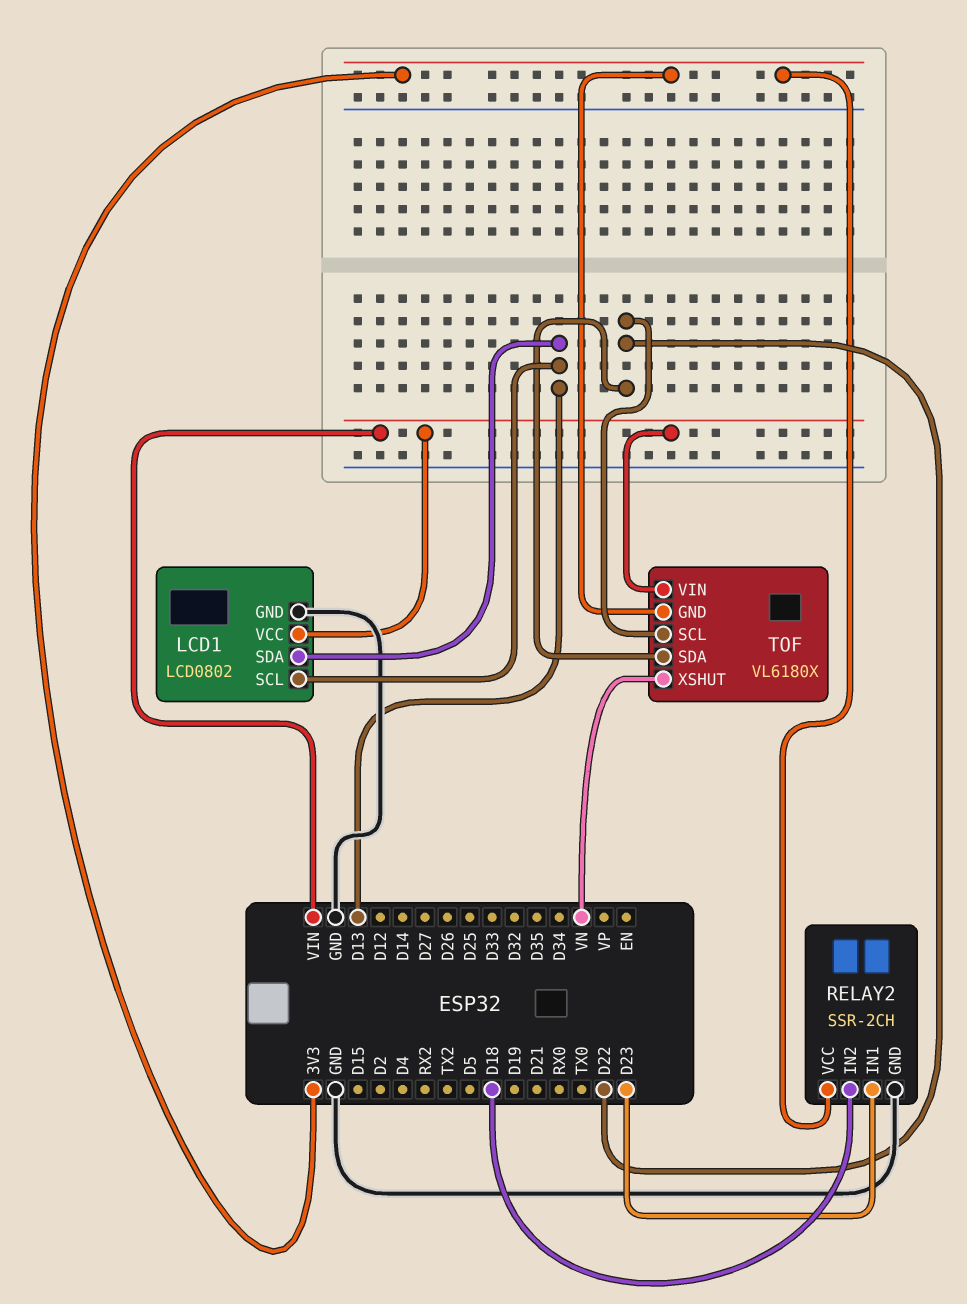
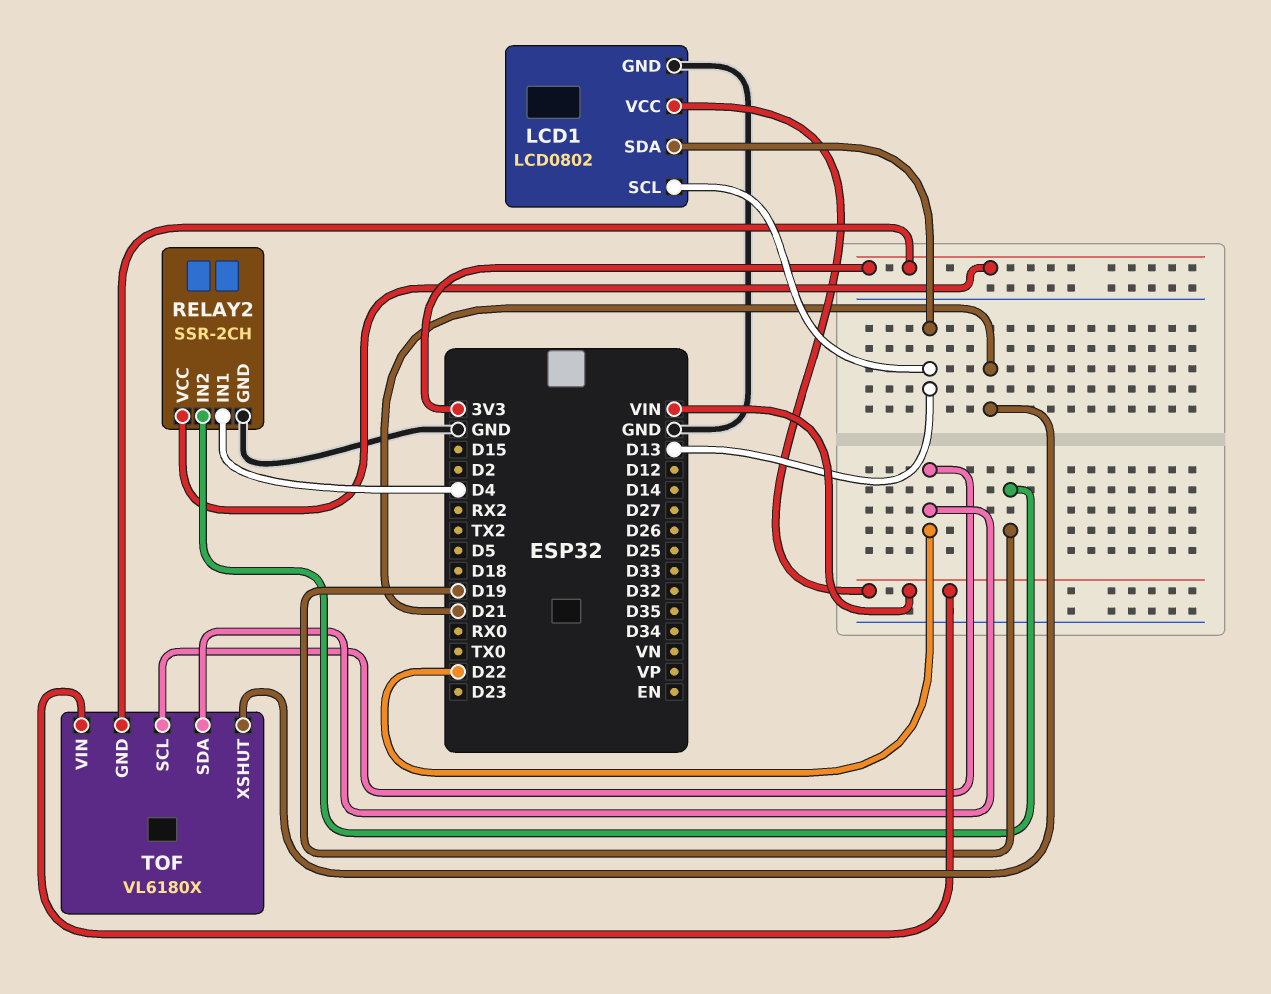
RELAY2 pin IN1: D23 -> D4
RELAY2 pin IN2: D18 -> D19
TOF pin XSHUT: VN -> D21

